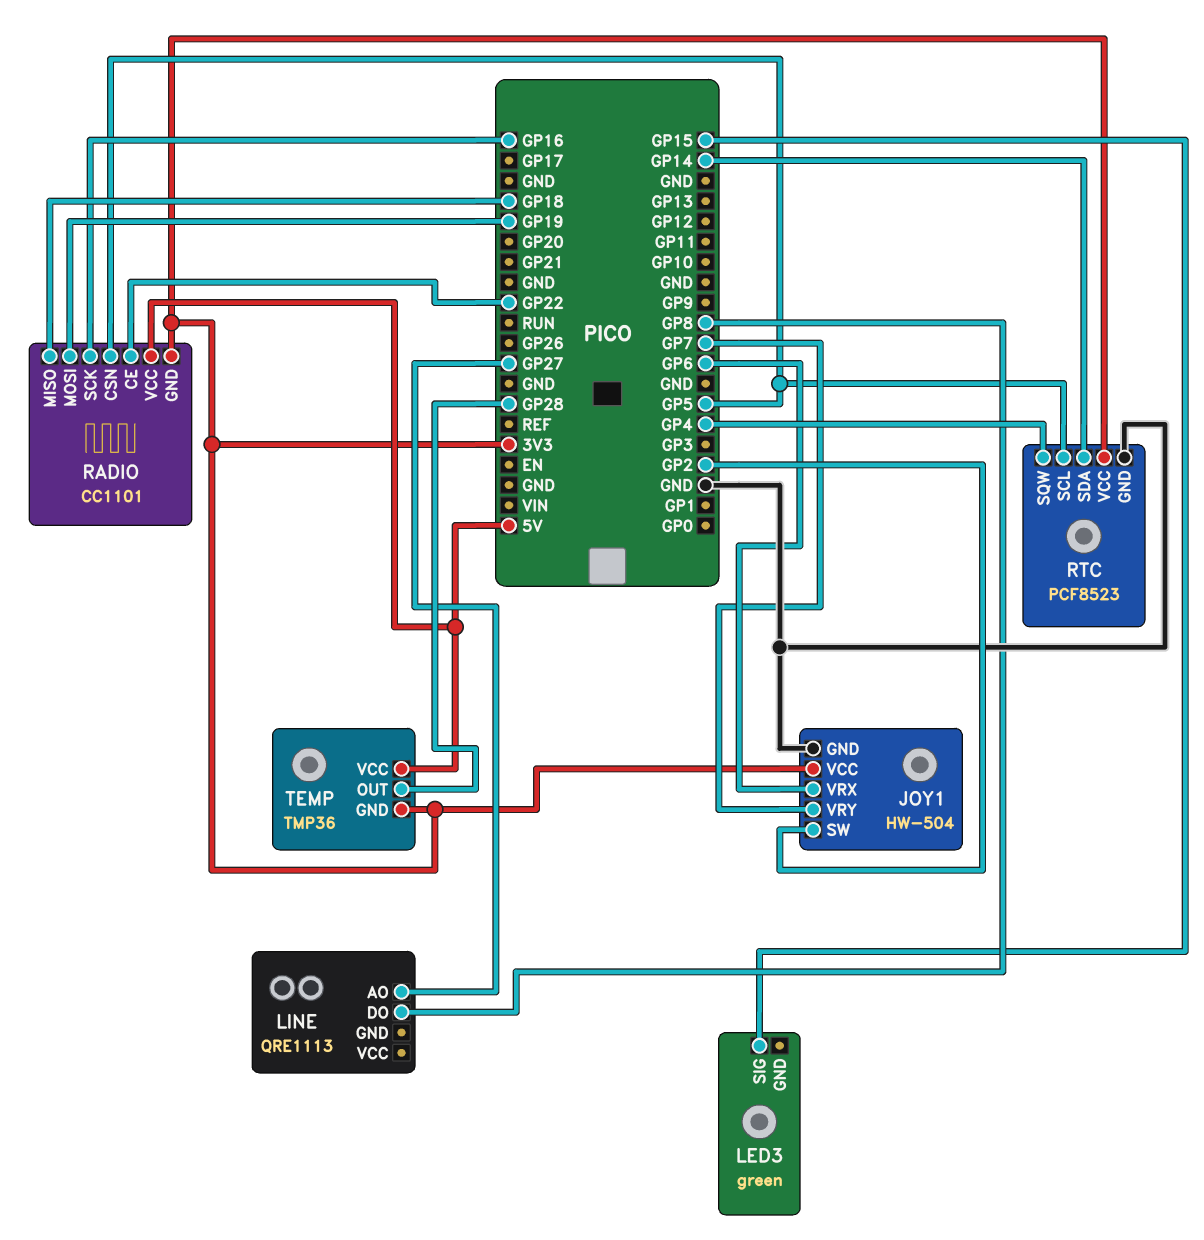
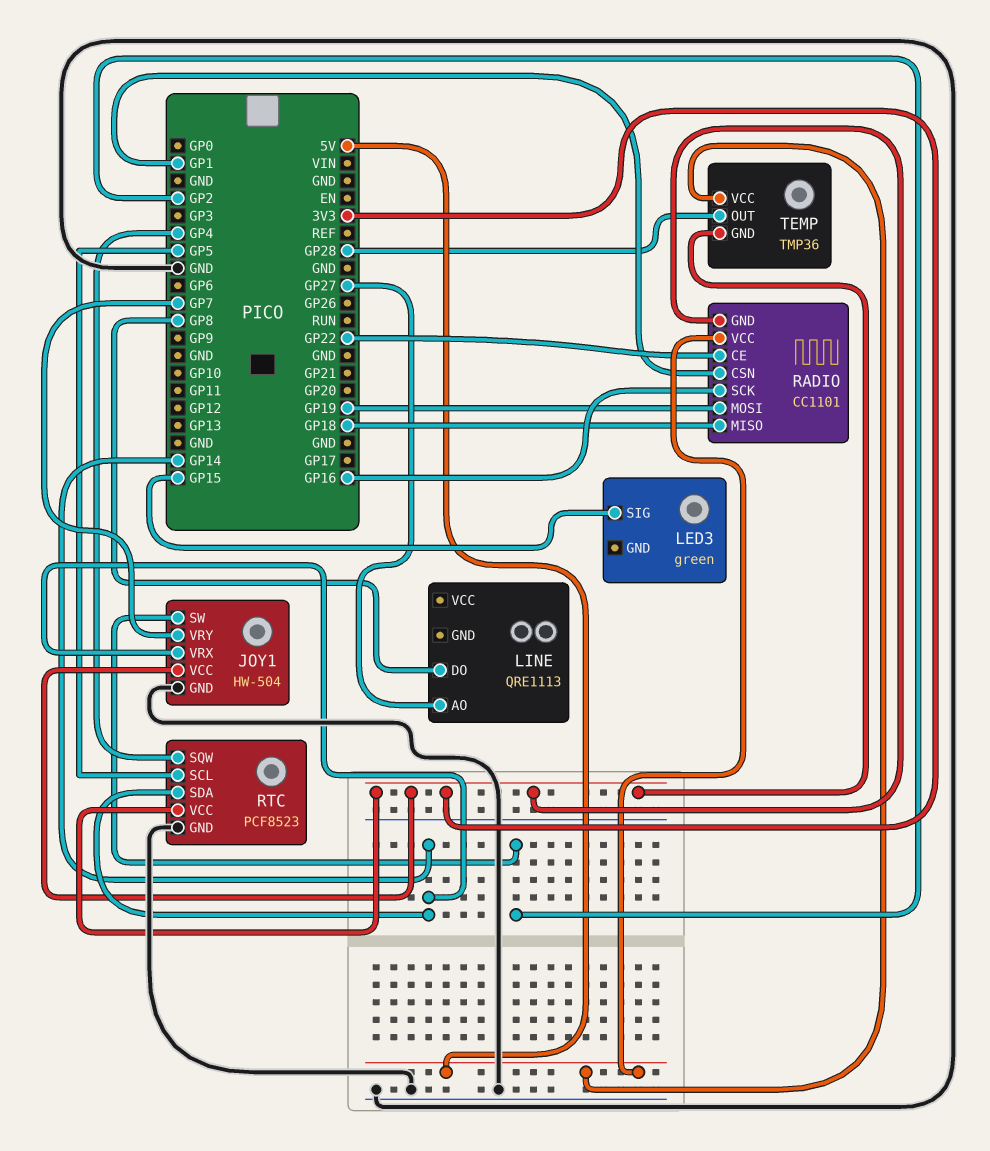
JOY1 pin VRX: GP6 -> GP14
RADIO pin CSN: GP5 -> GP1

